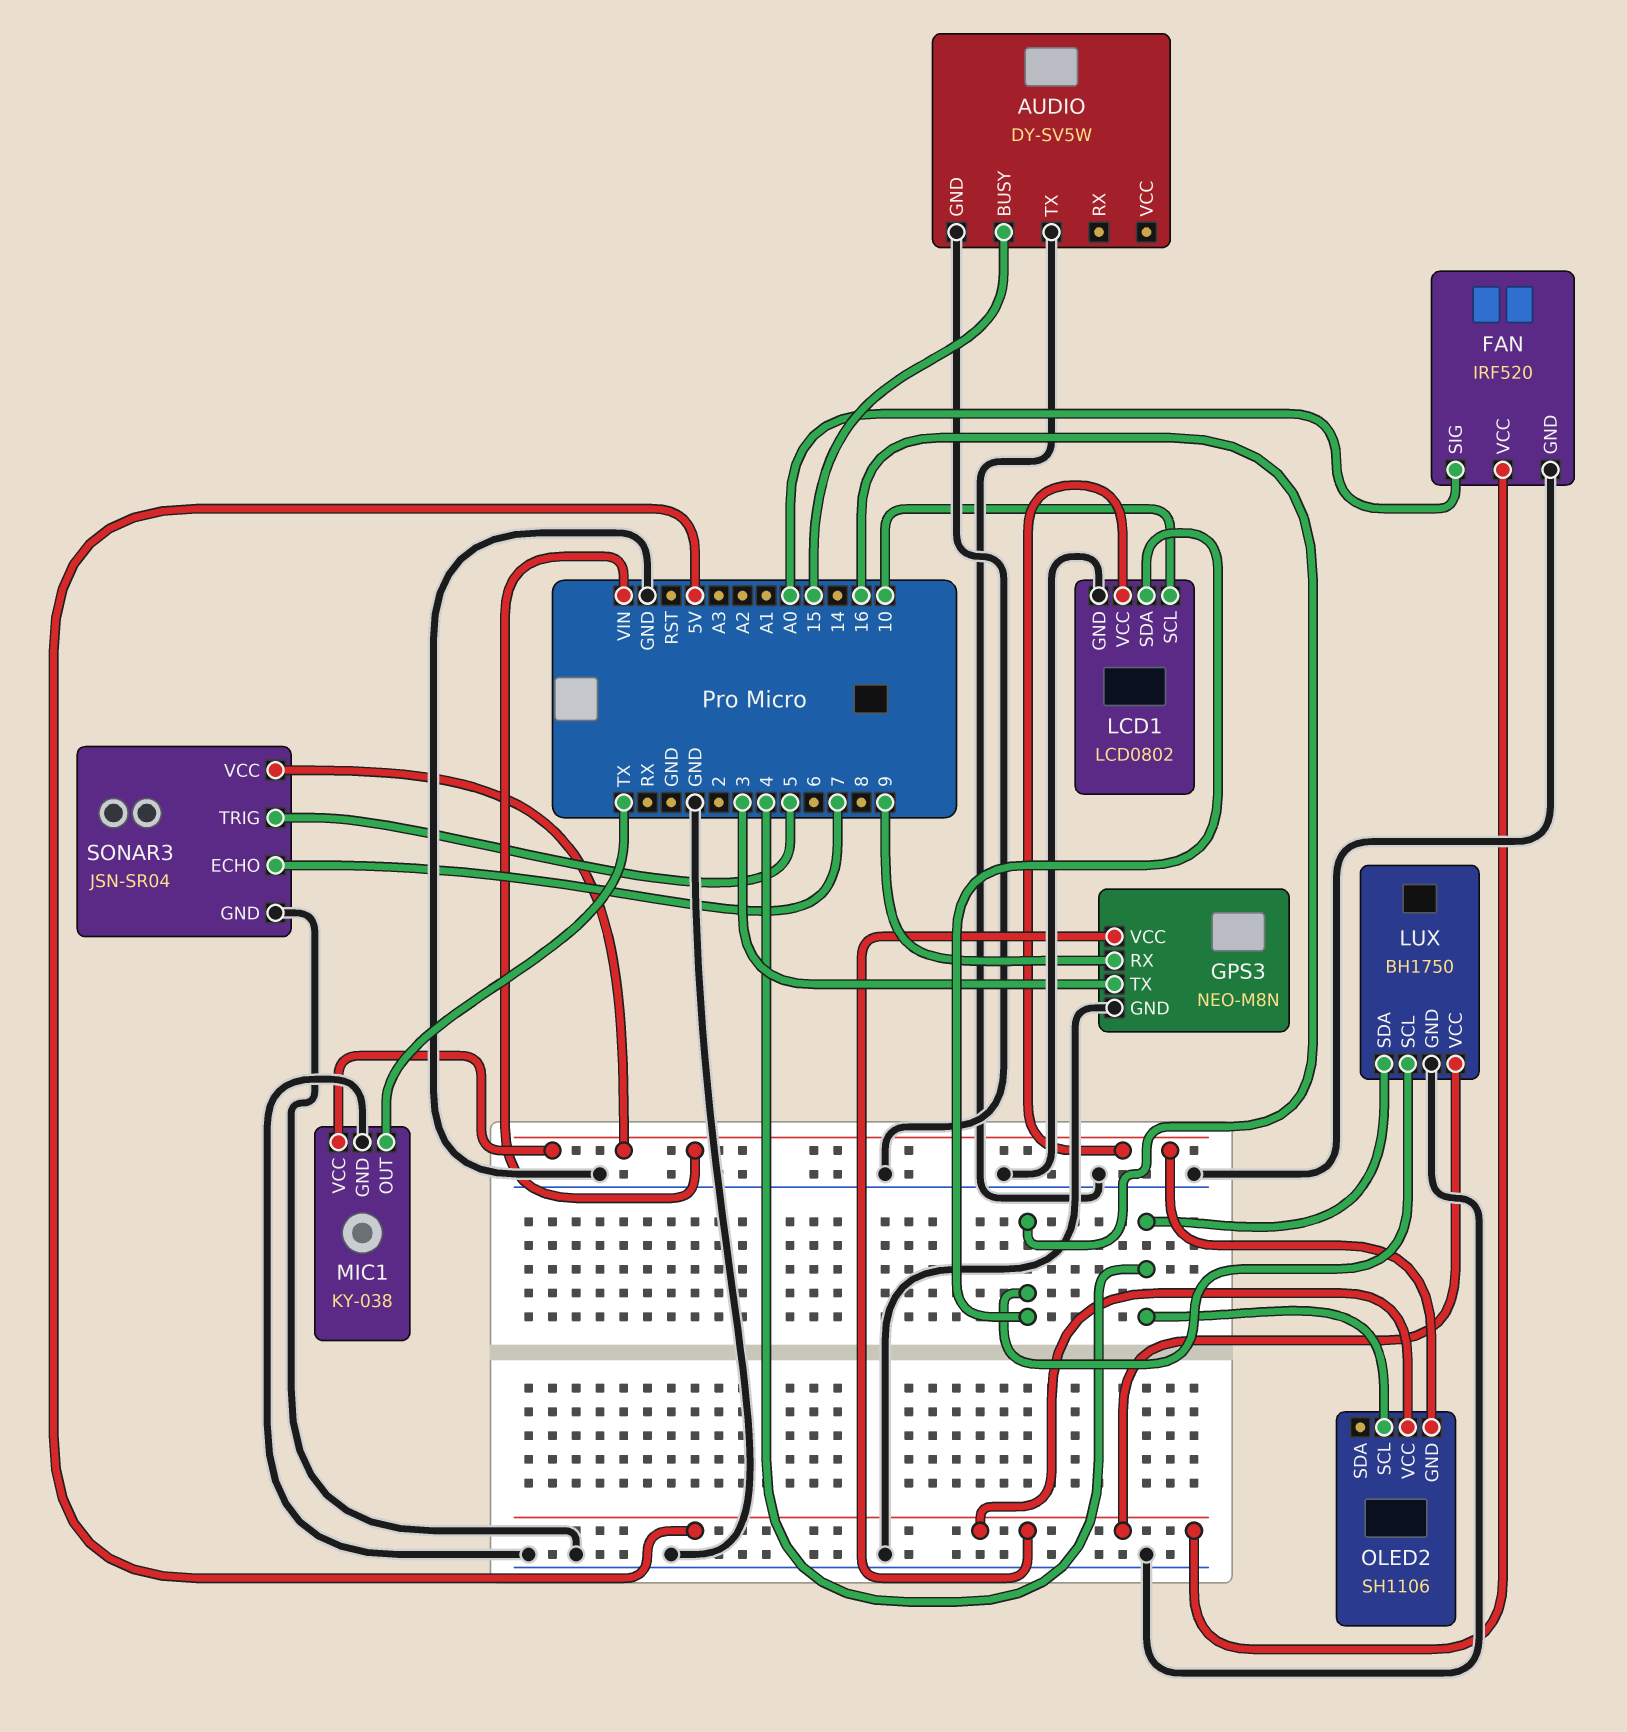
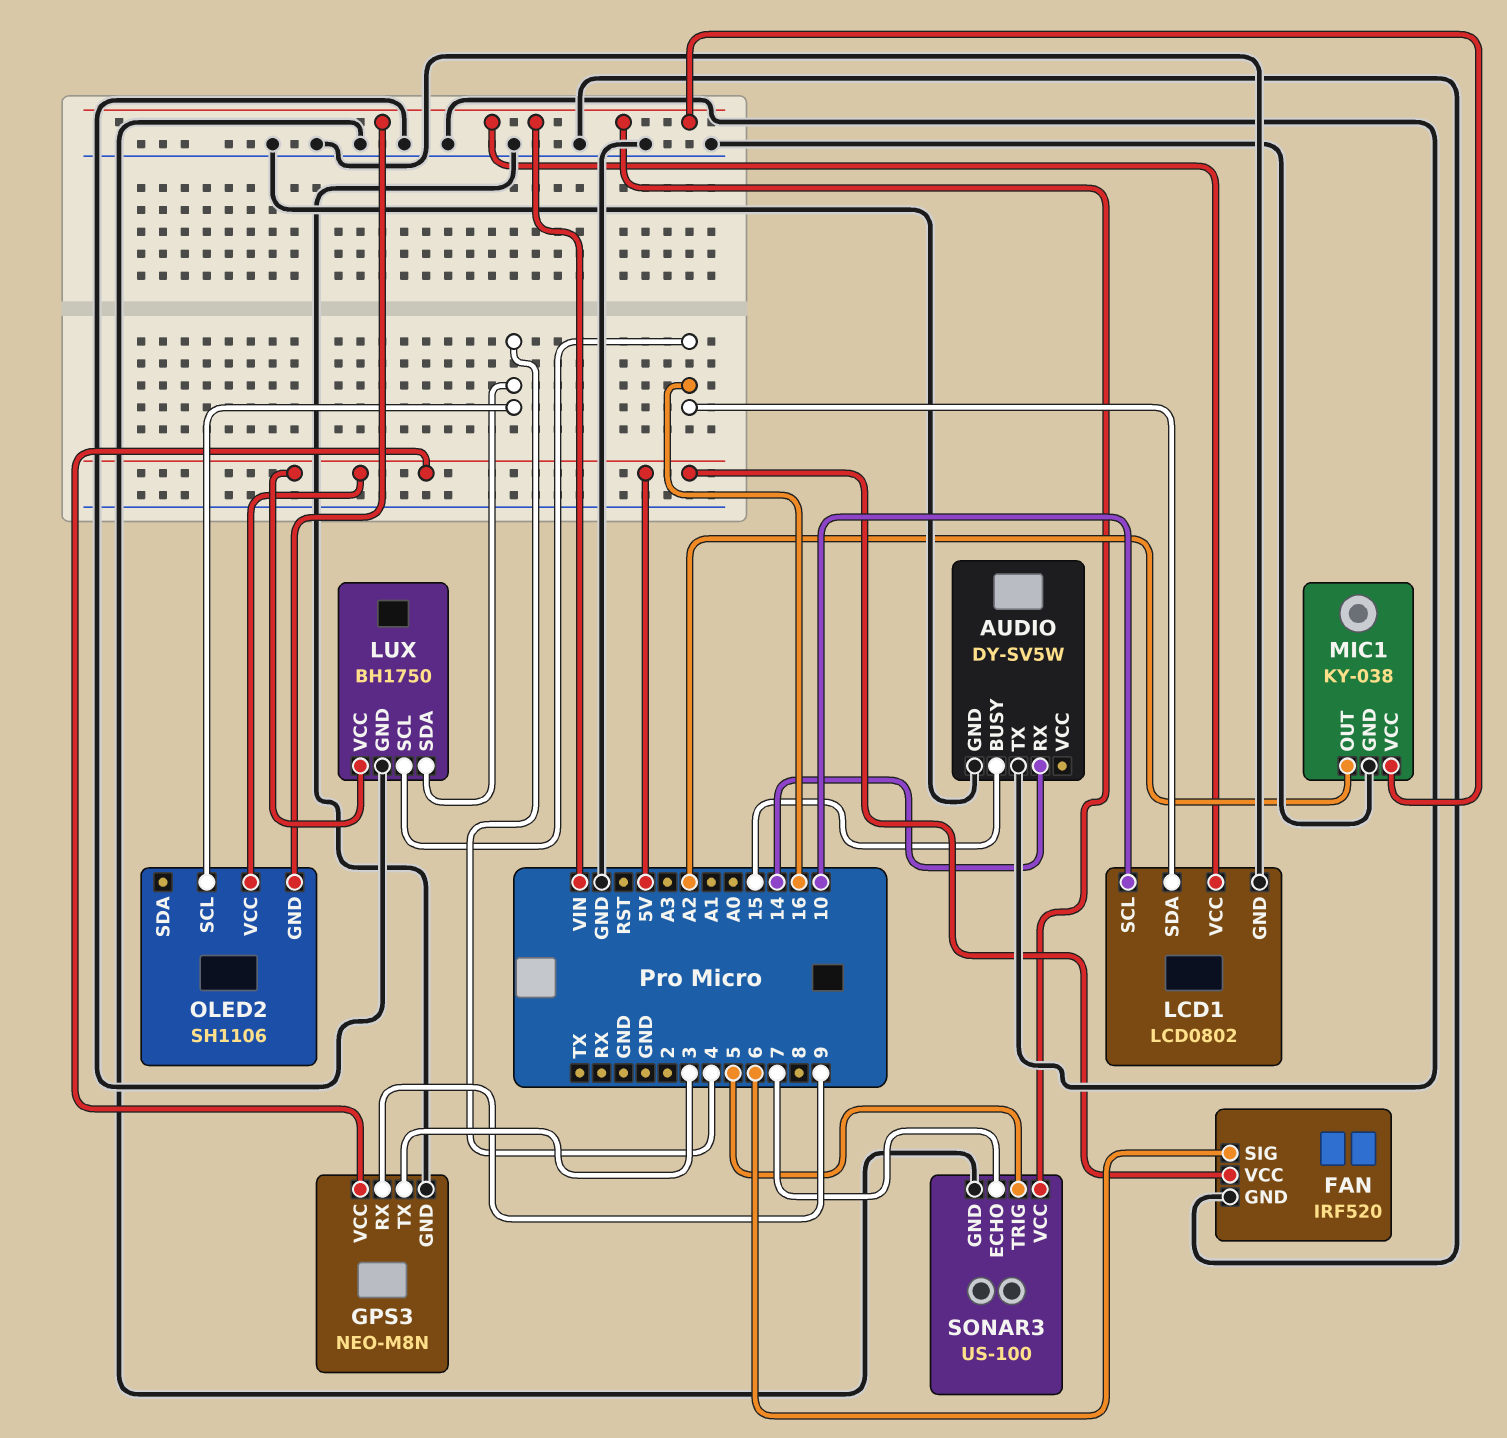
AUDIO pin RX: none -> 14
FAN pin SIG: A0 -> 6
MIC1 pin OUT: TX -> A2
SONAR3: JSN-SR04 -> US-100

